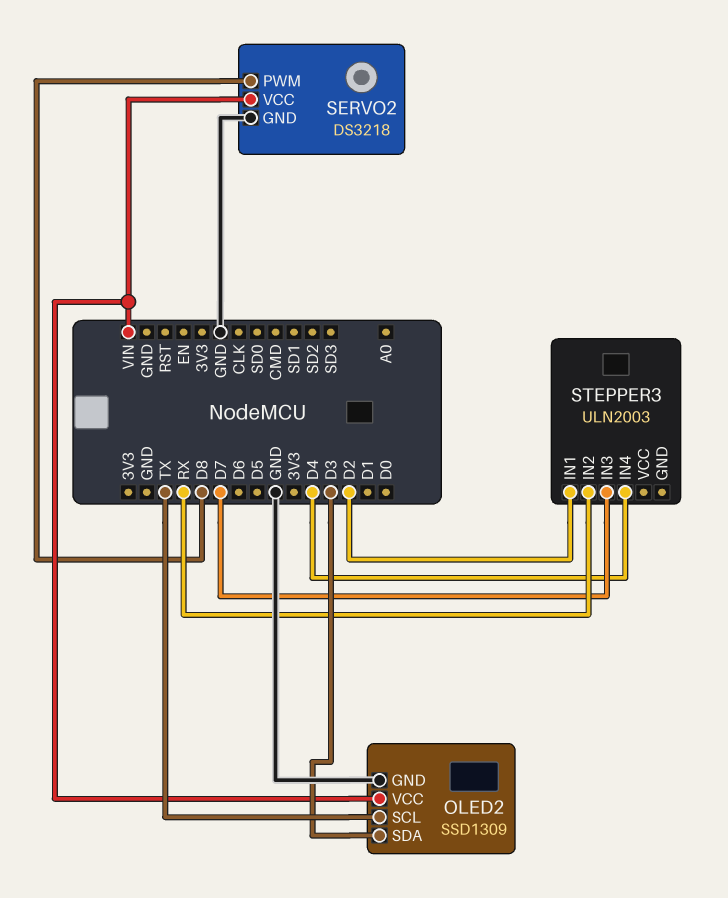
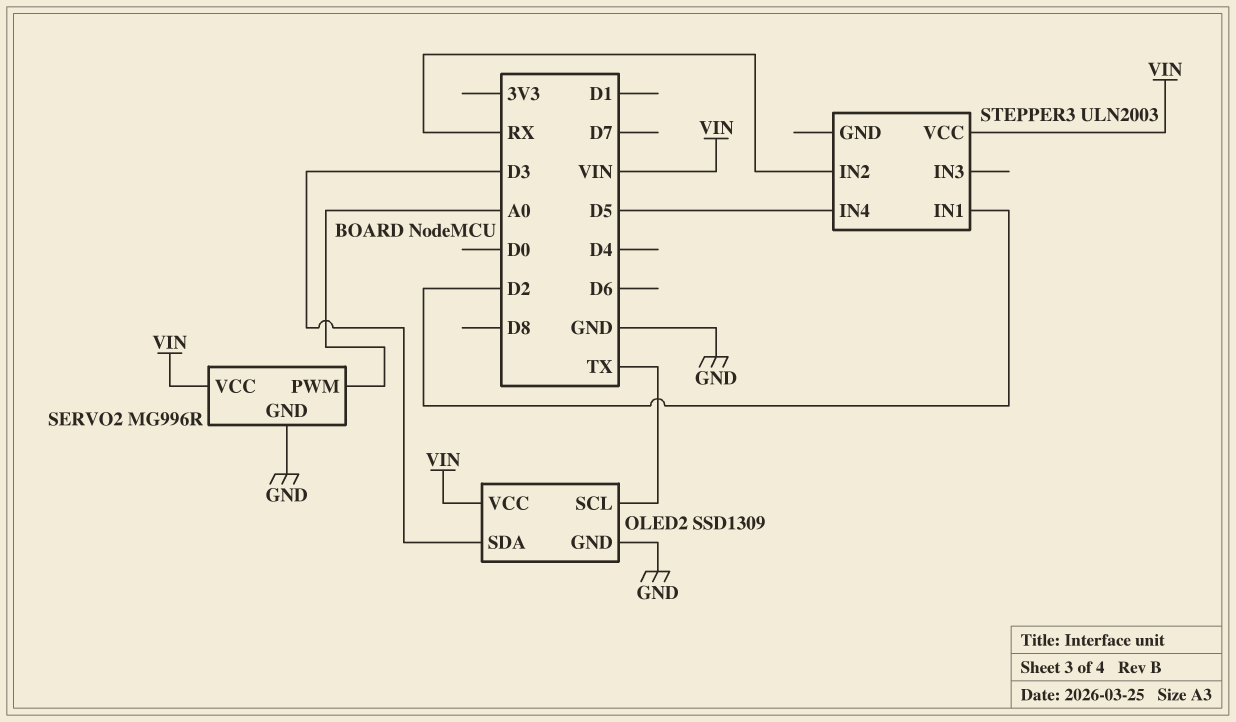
SERVO2: DS3218 -> MG996R
SERVO2 pin PWM: D8 -> A0
STEPPER3 pin IN3: D7 -> none
STEPPER3 pin IN4: D4 -> D5
STEPPER3 pin VCC: none -> VIN

